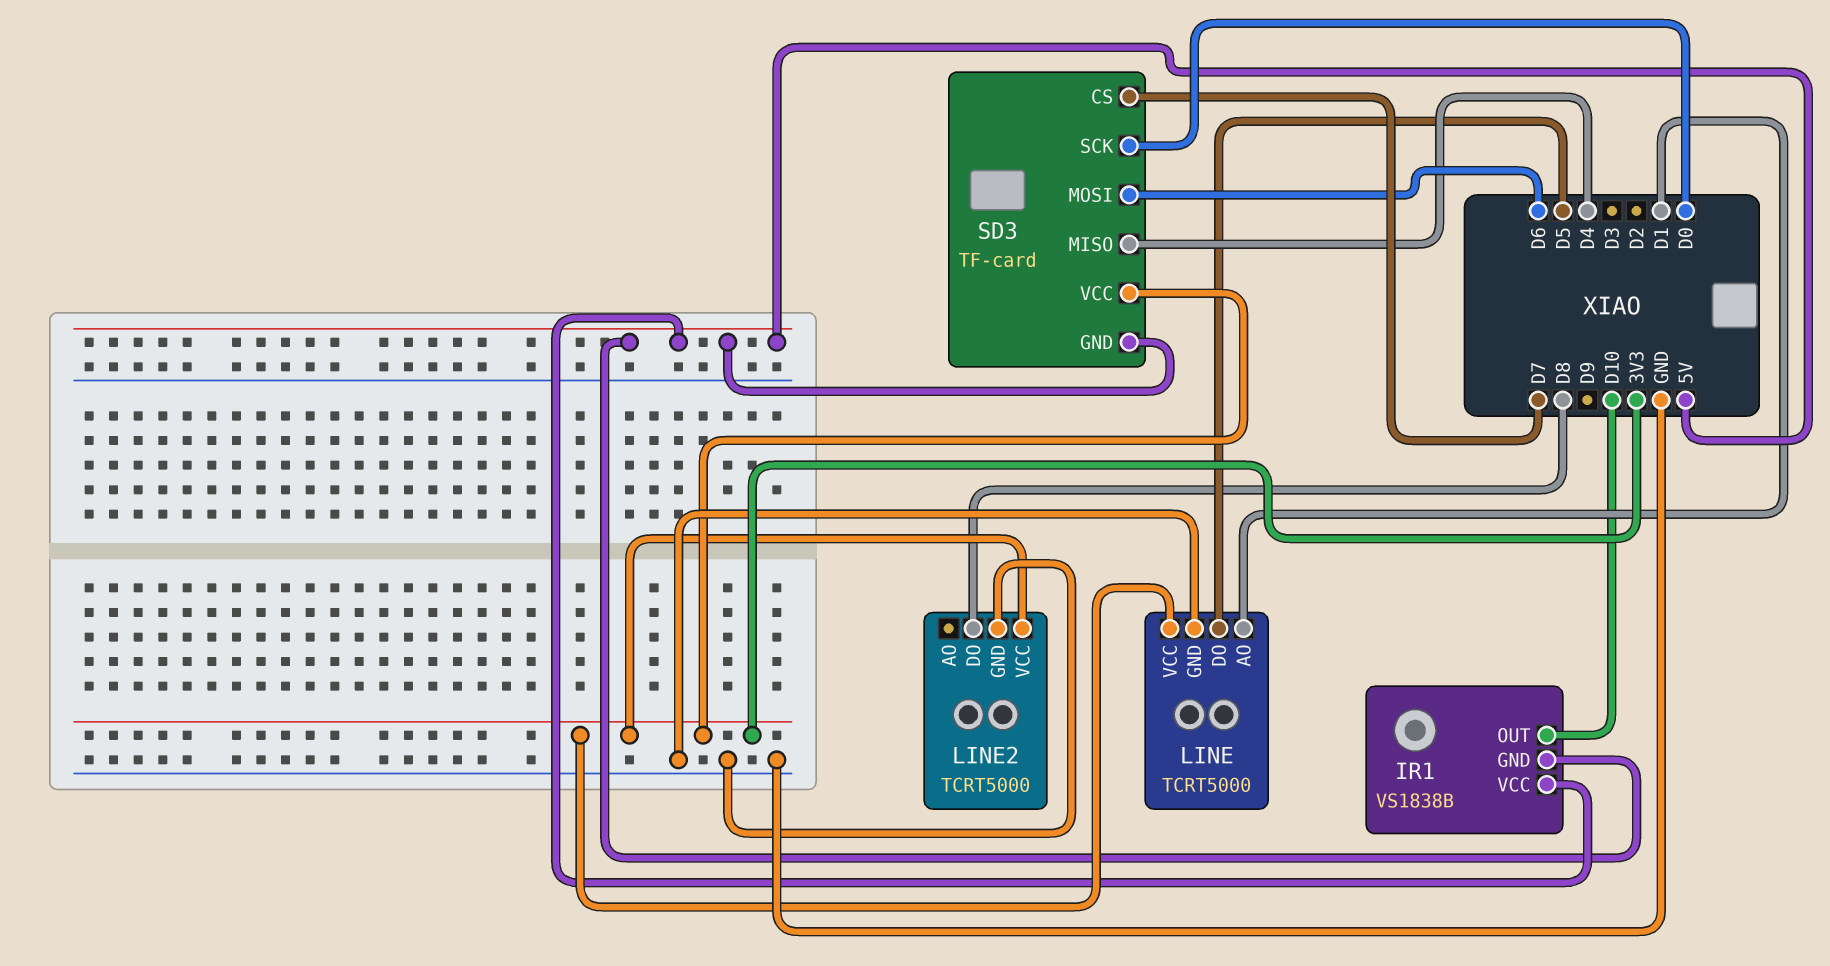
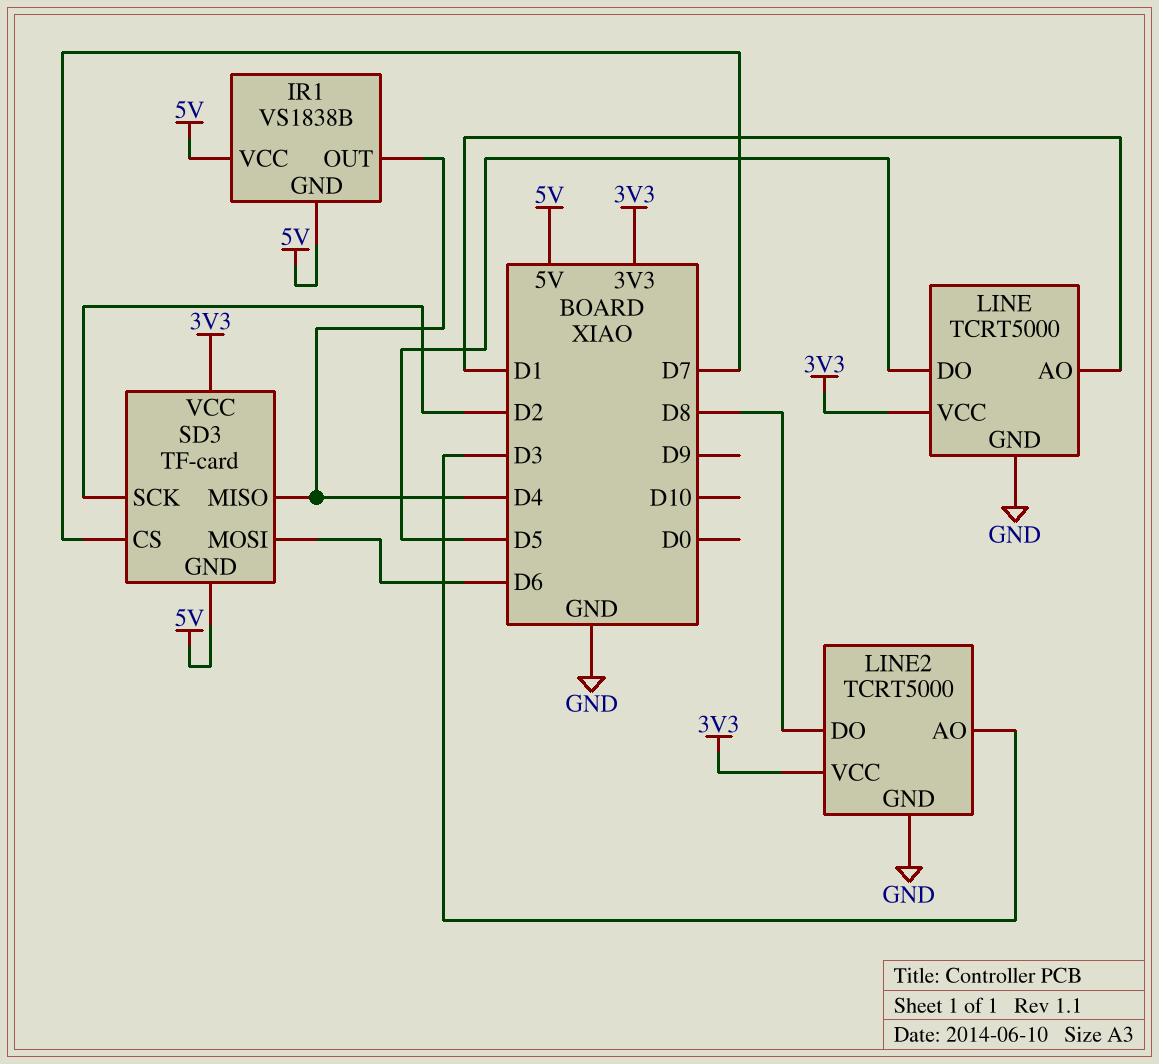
IR1 pin OUT: D10 -> D4
LINE2 pin AO: none -> D3
SD3 pin SCK: D0 -> D2

